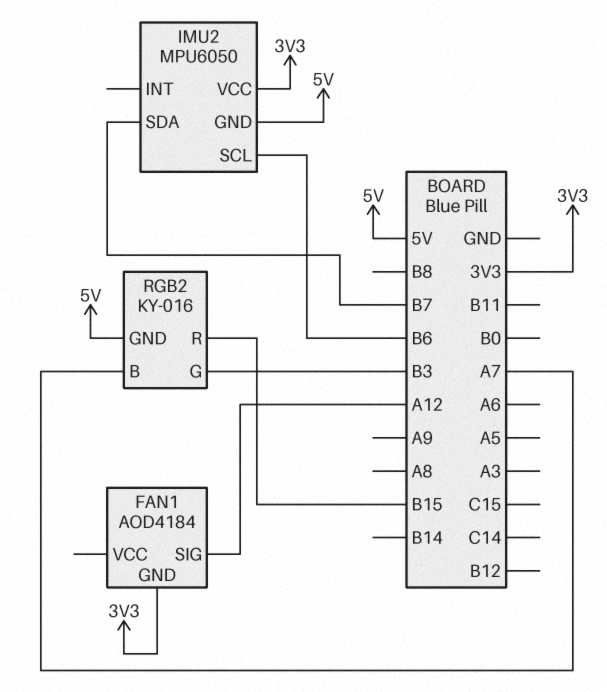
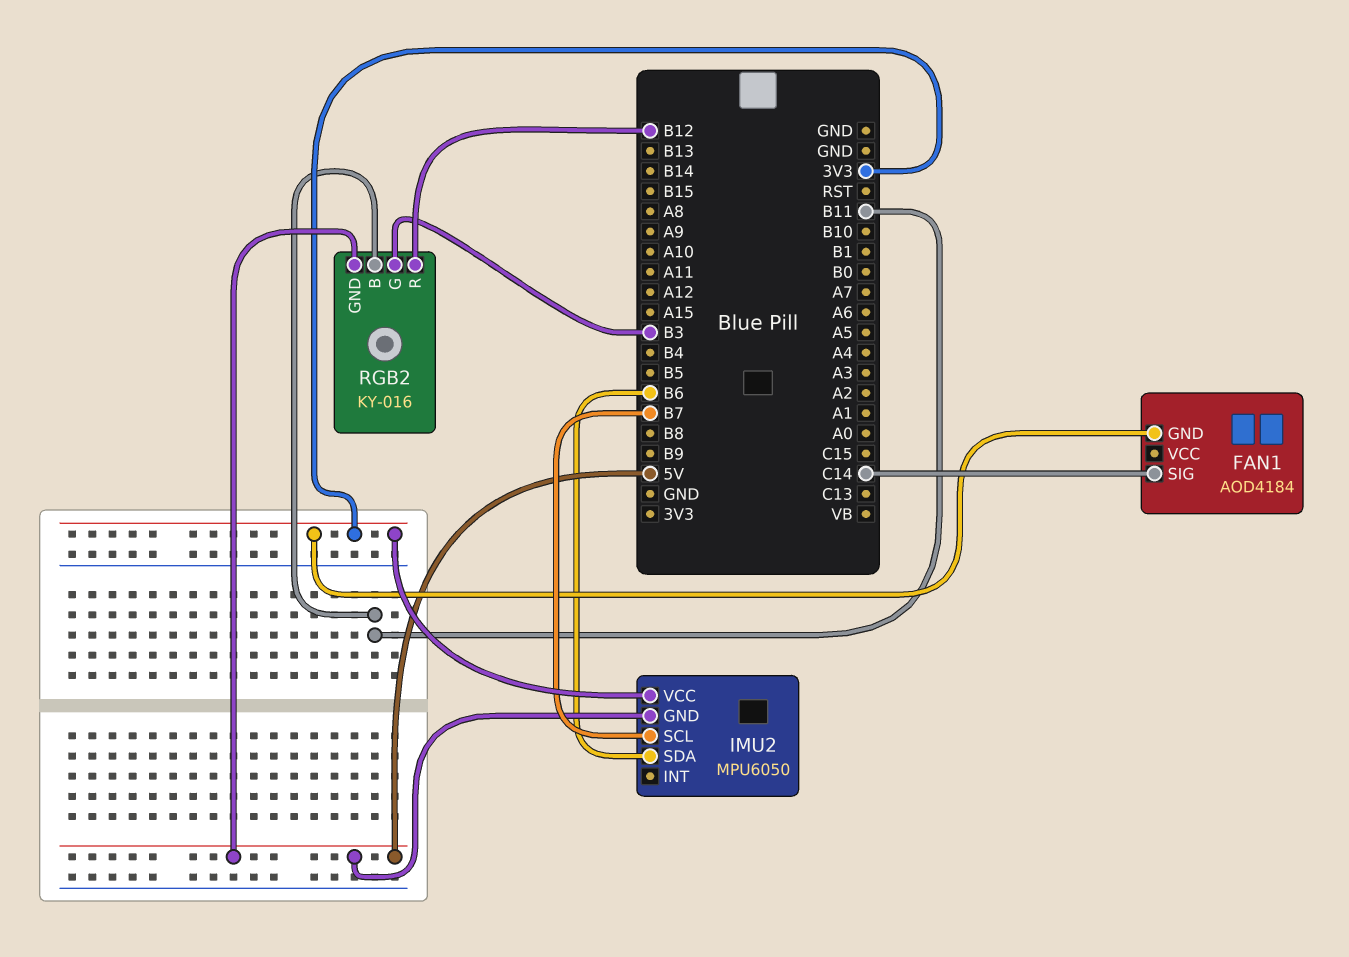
FAN1 pin SIG: A12 -> C14
IMU2 pin SCL: B6 -> B7
IMU2 pin SDA: B7 -> B6
RGB2 pin B: A7 -> B11
RGB2 pin R: B15 -> B12

